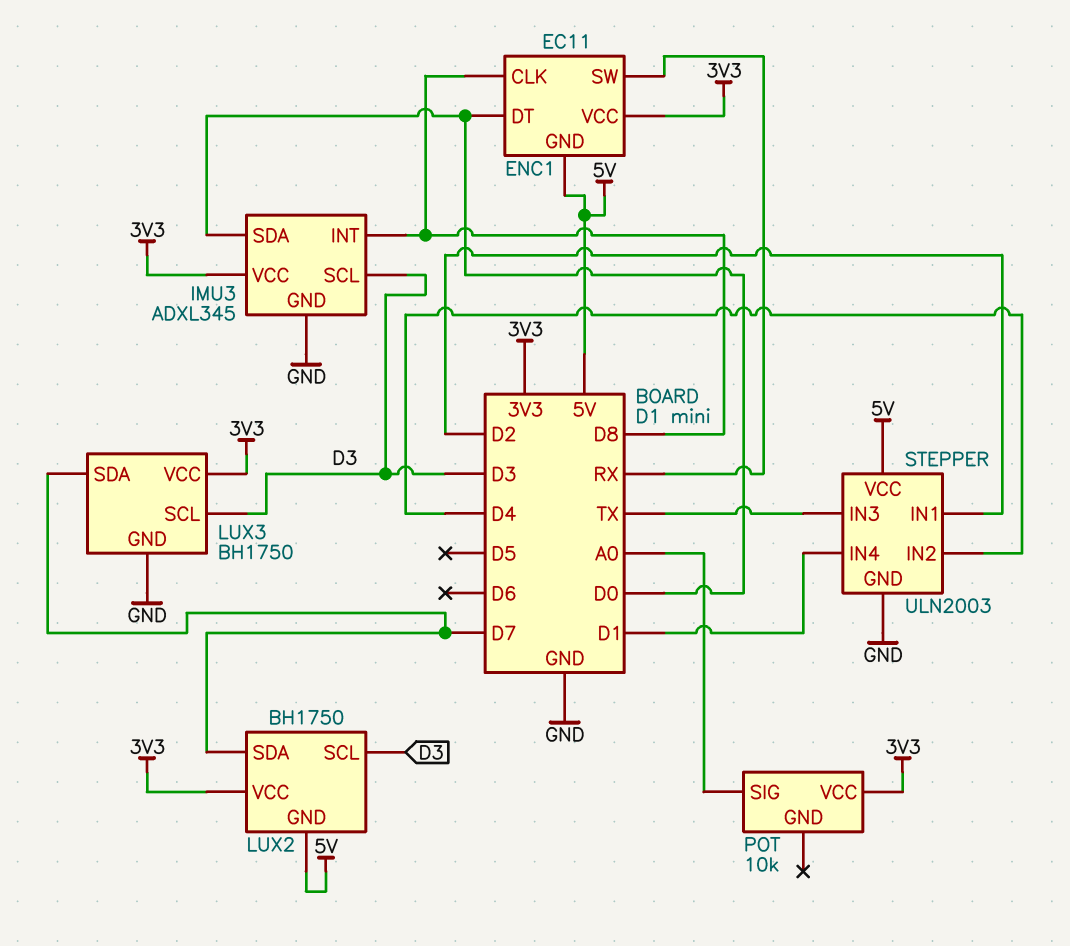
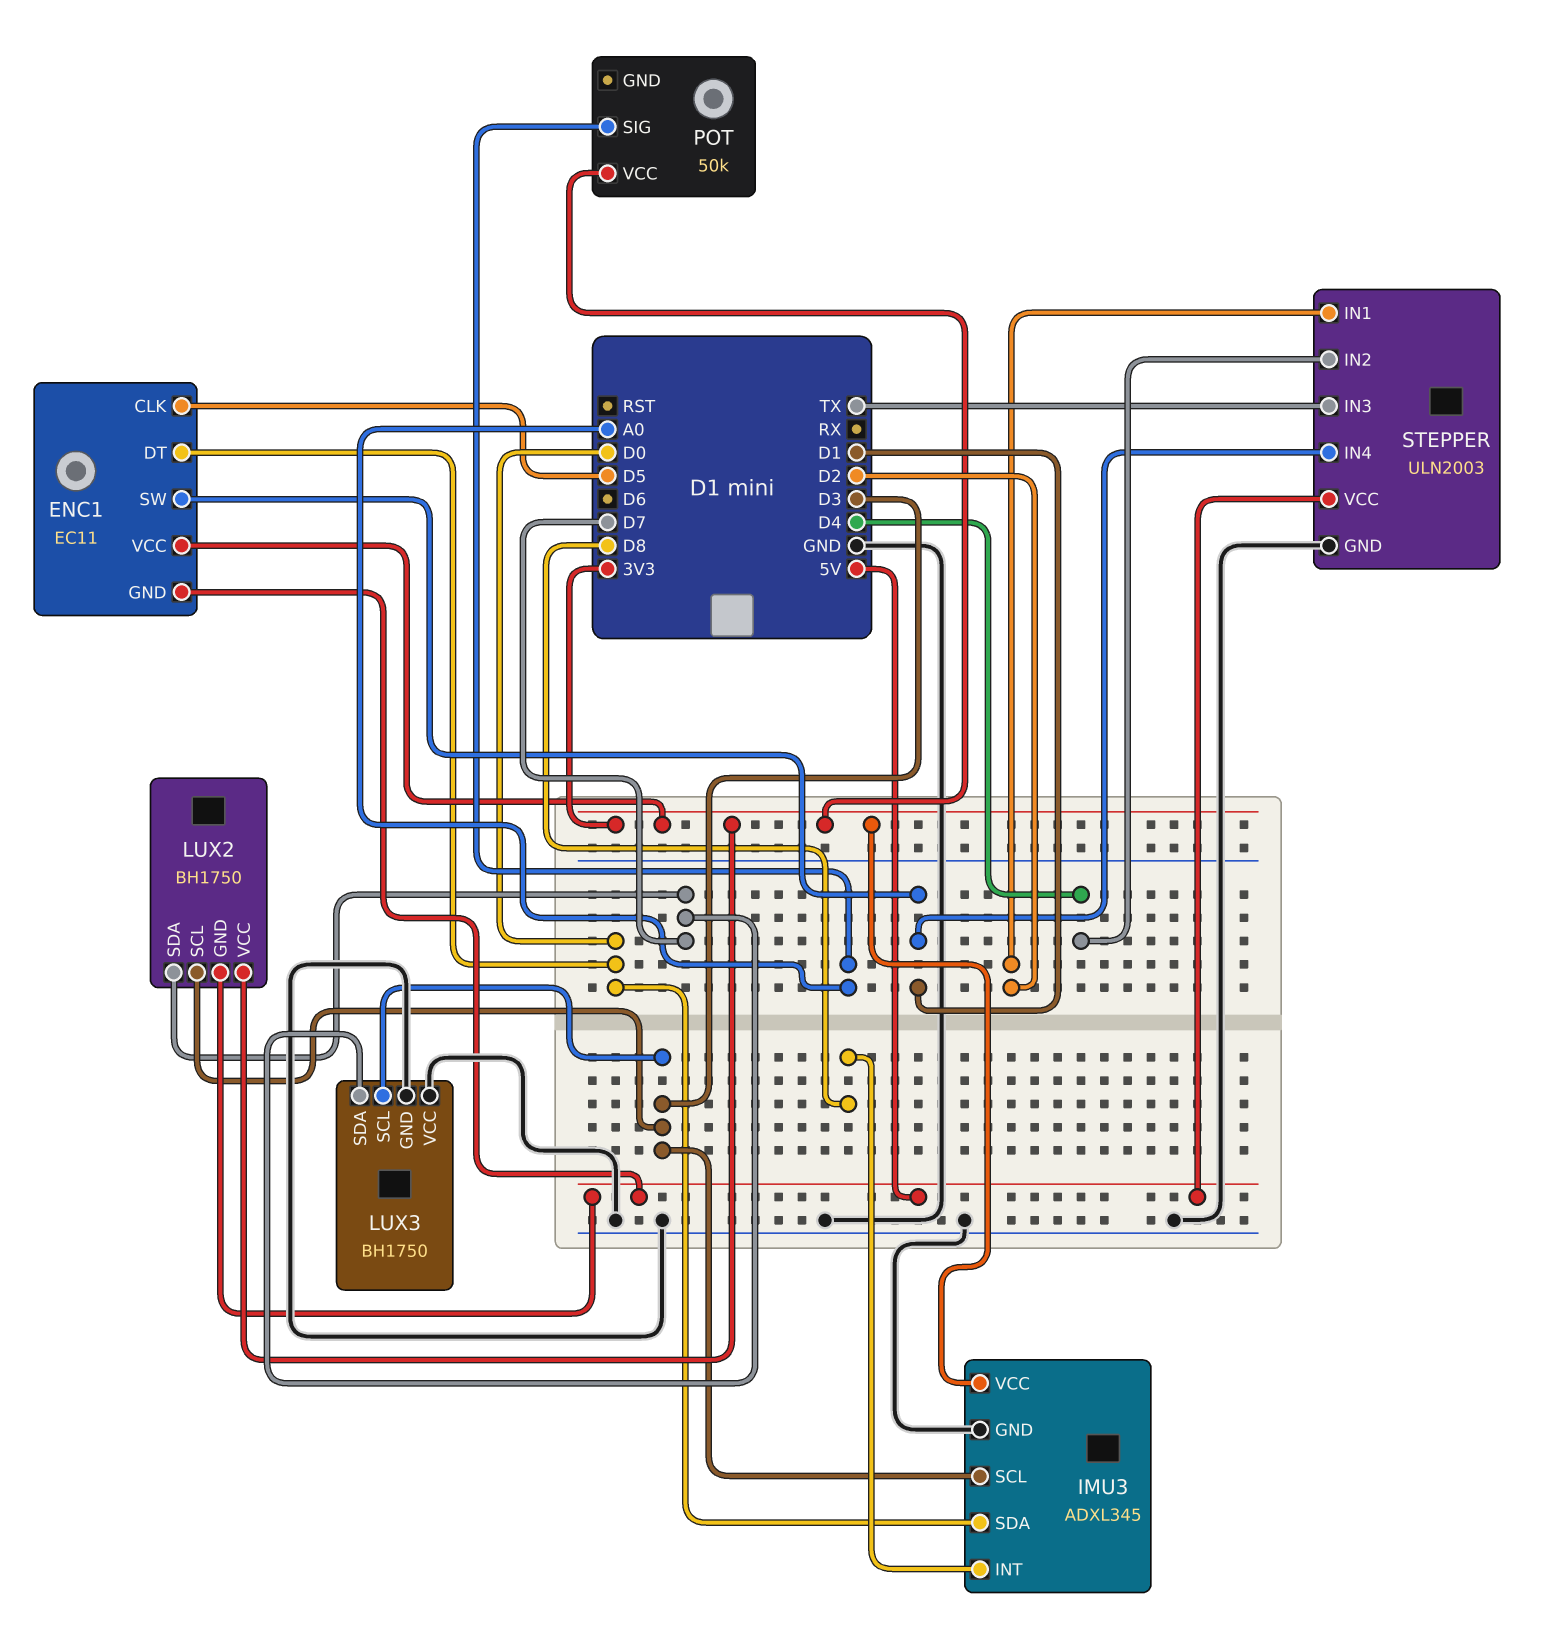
ENC1 pin CLK: D8 -> D5
ENC1 pin SW: RX -> D1
LUX3 pin VCC: 3V3 -> GND
POT: 10k -> 50k

